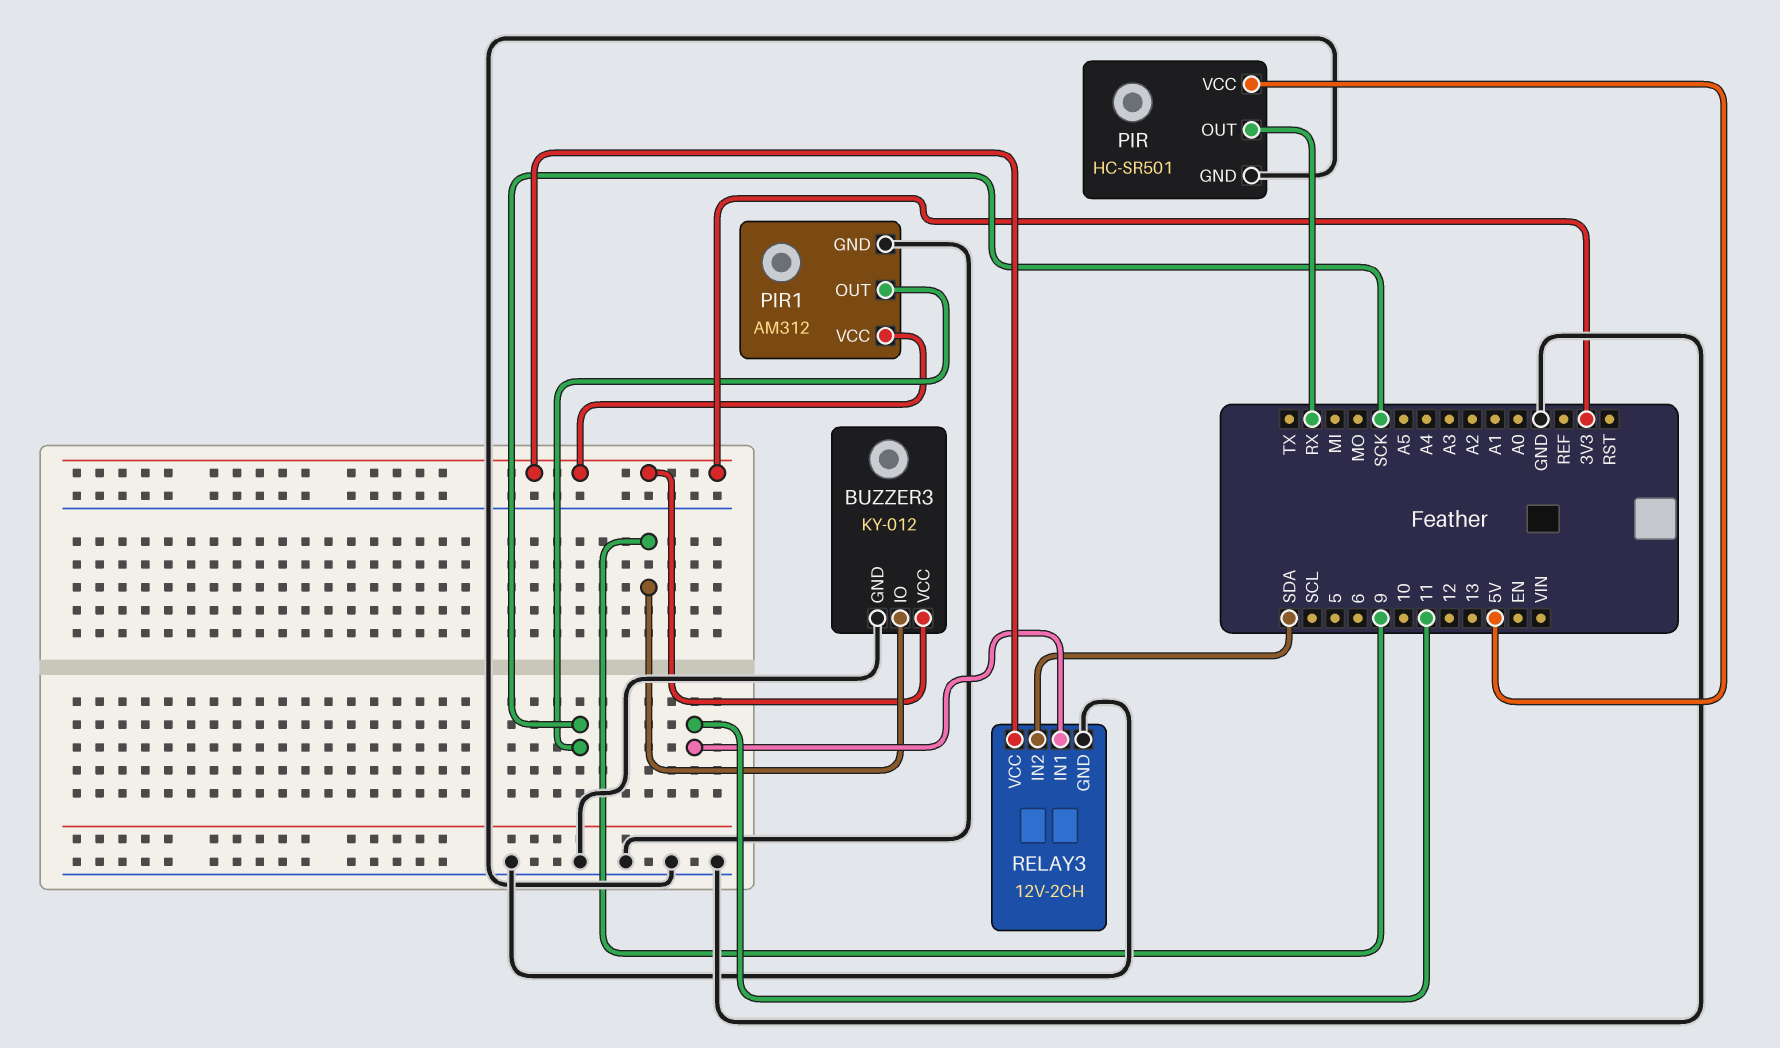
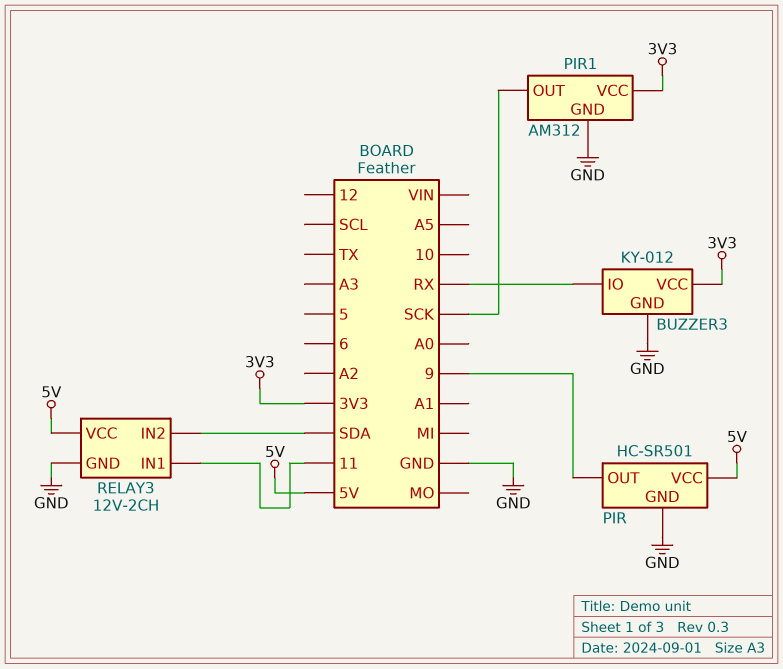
BUZZER3 pin IO: 9 -> RX
PIR pin OUT: RX -> 9
RELAY3 pin VCC: 3V3 -> 5V

